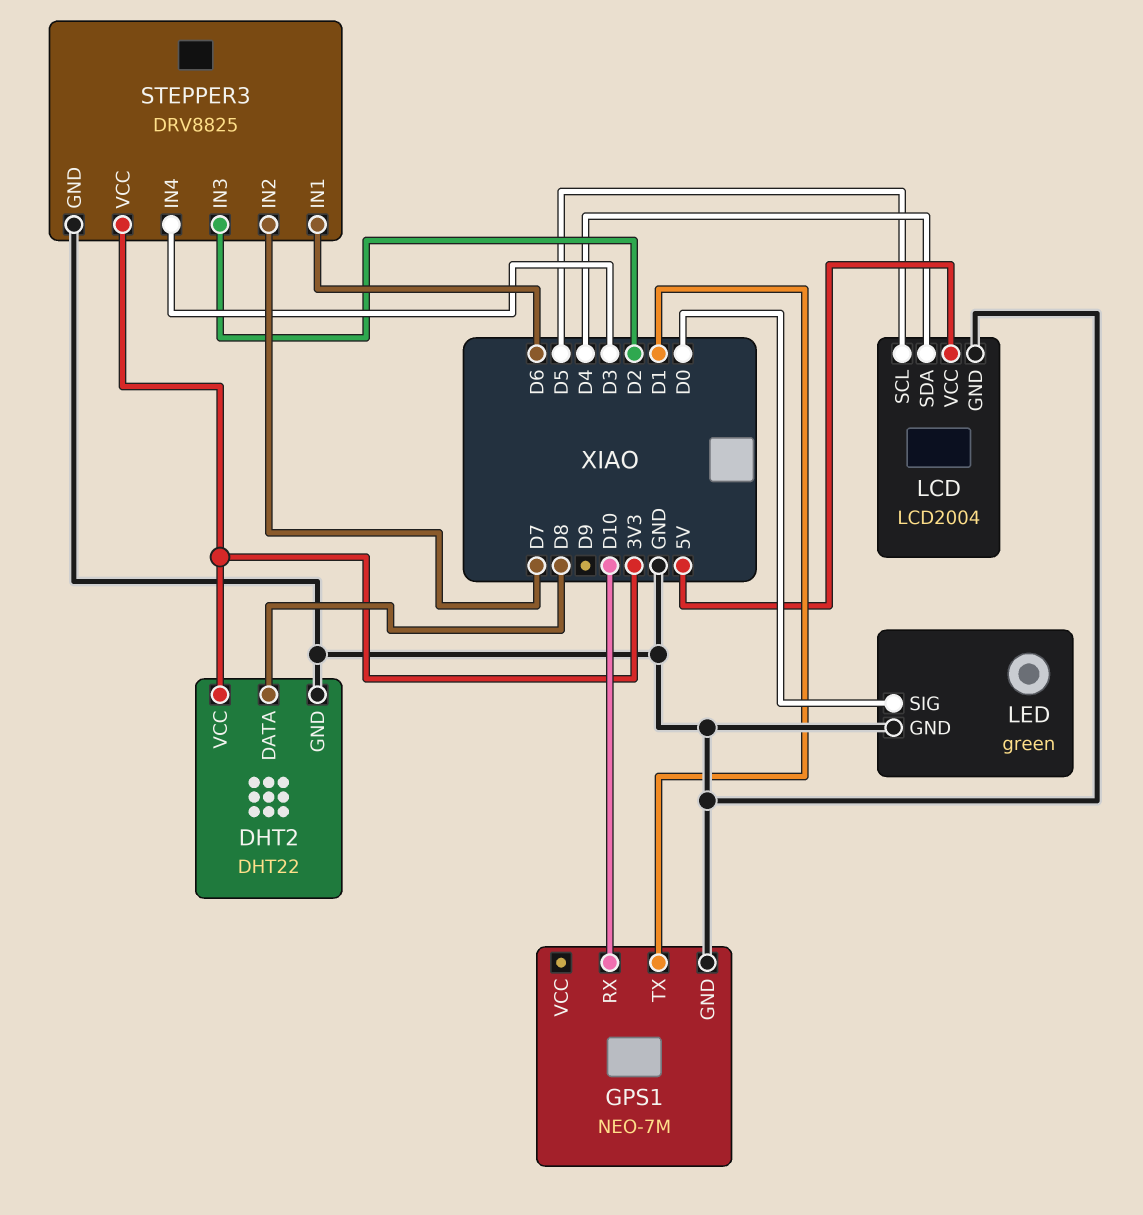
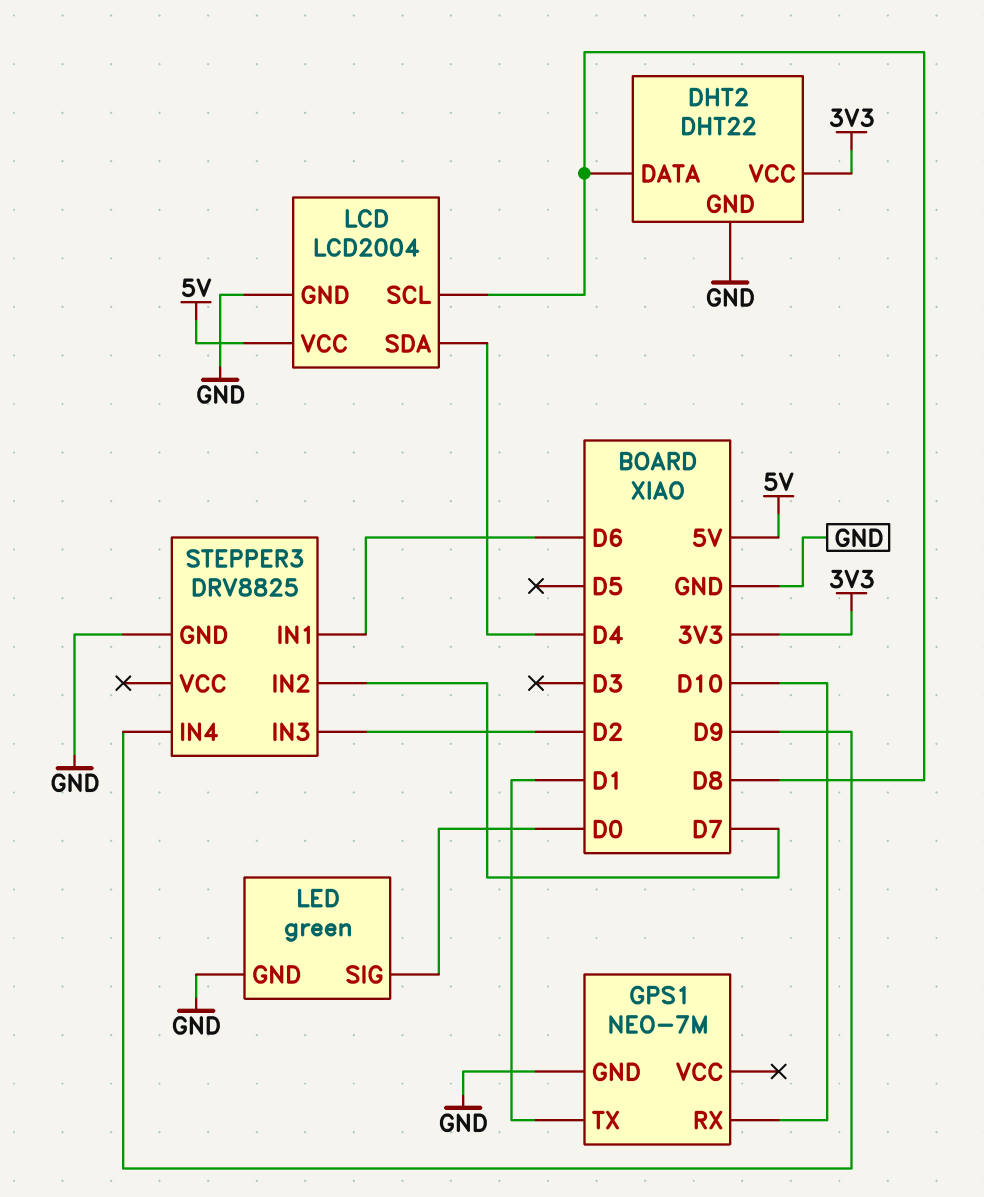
LCD pin SCL: D5 -> D8
STEPPER3 pin IN4: D3 -> D9
STEPPER3 pin VCC: 3V3 -> none

